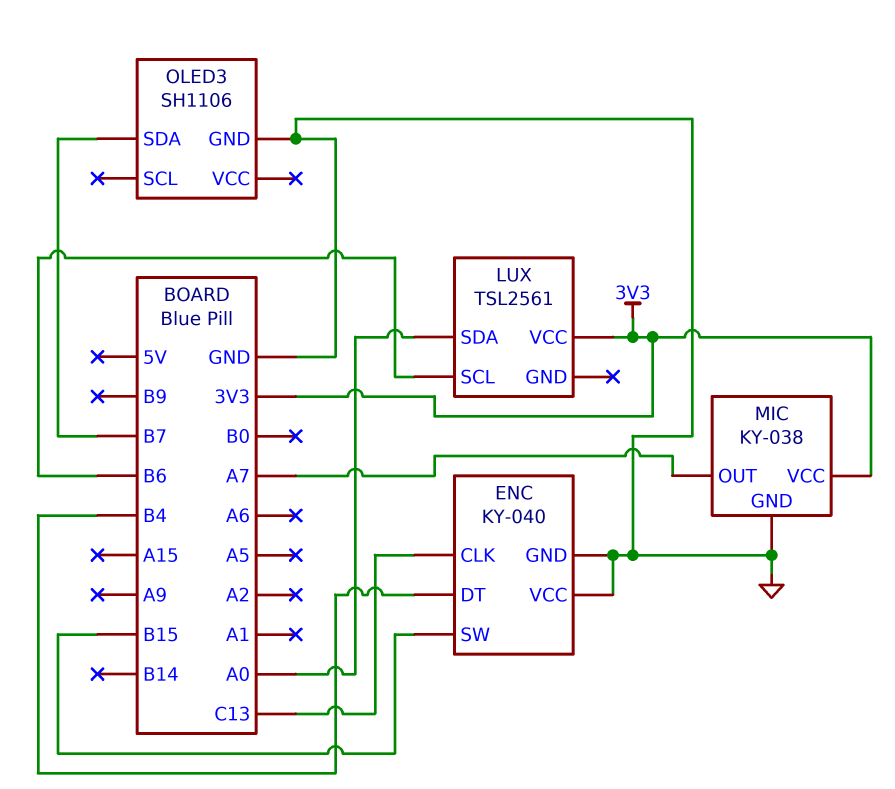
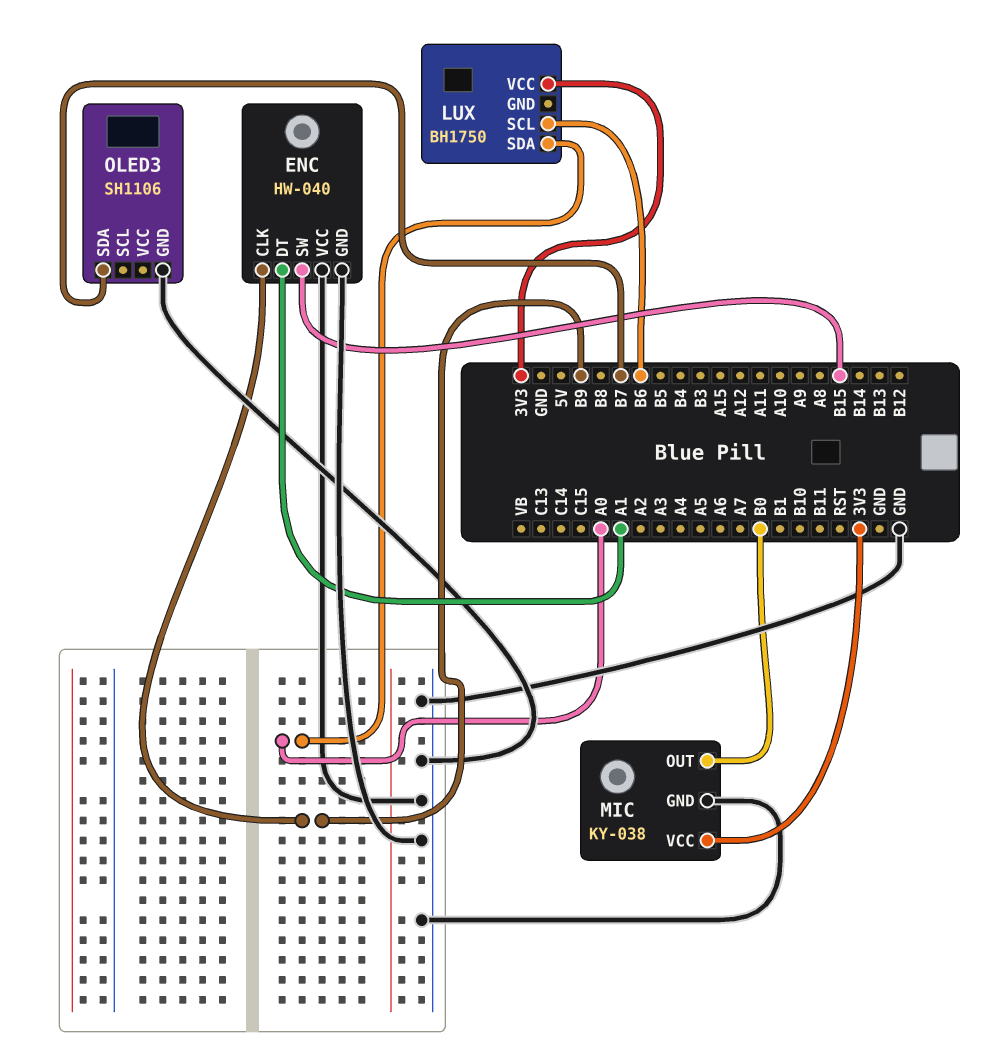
ENC: KY-040 -> HW-040
ENC pin CLK: C13 -> B9
ENC pin DT: B4 -> A1
LUX: TSL2561 -> BH1750
MIC pin OUT: A7 -> B0

